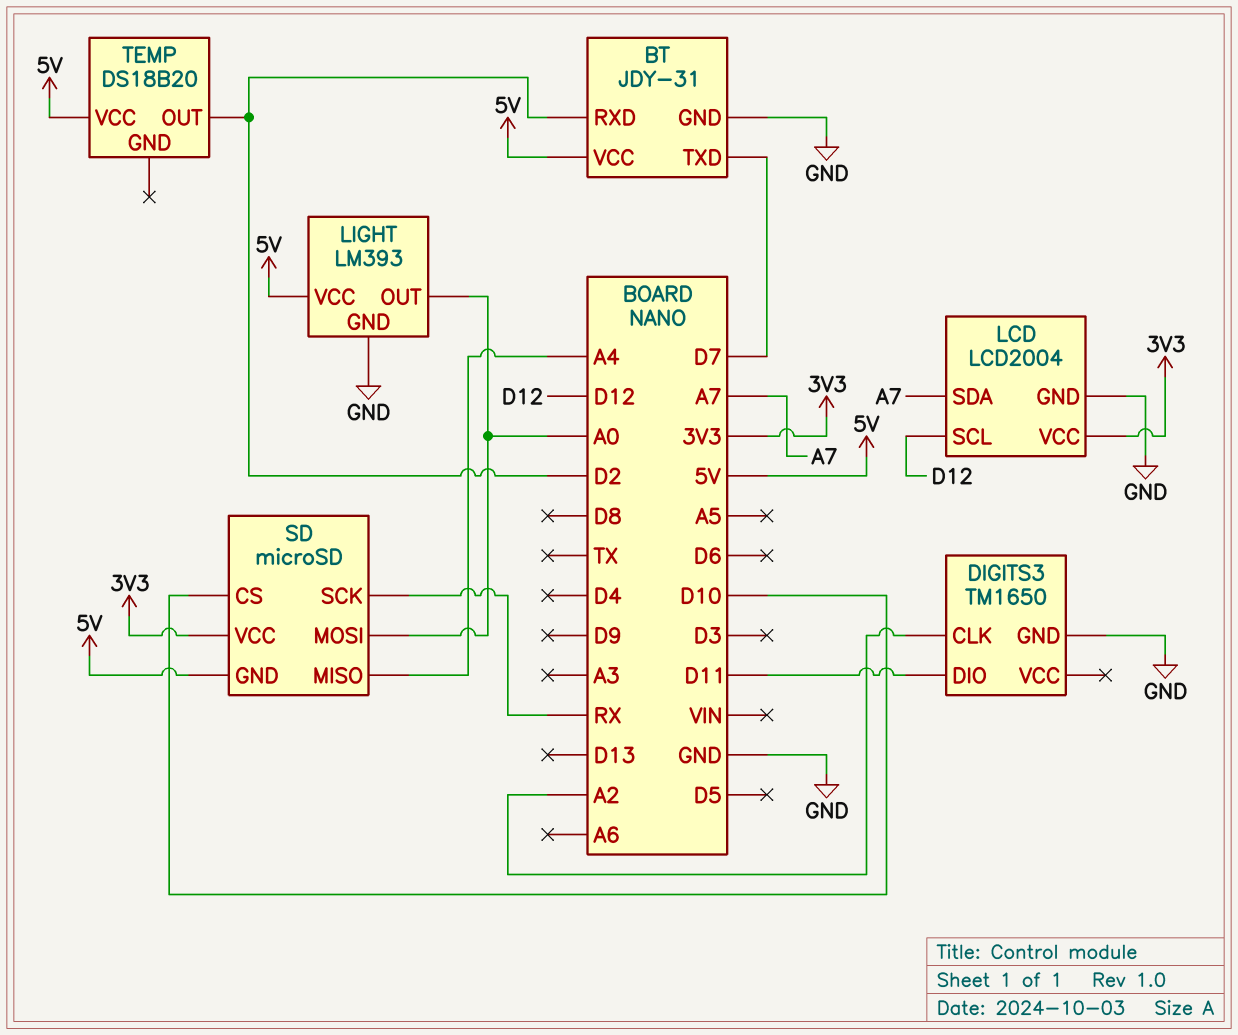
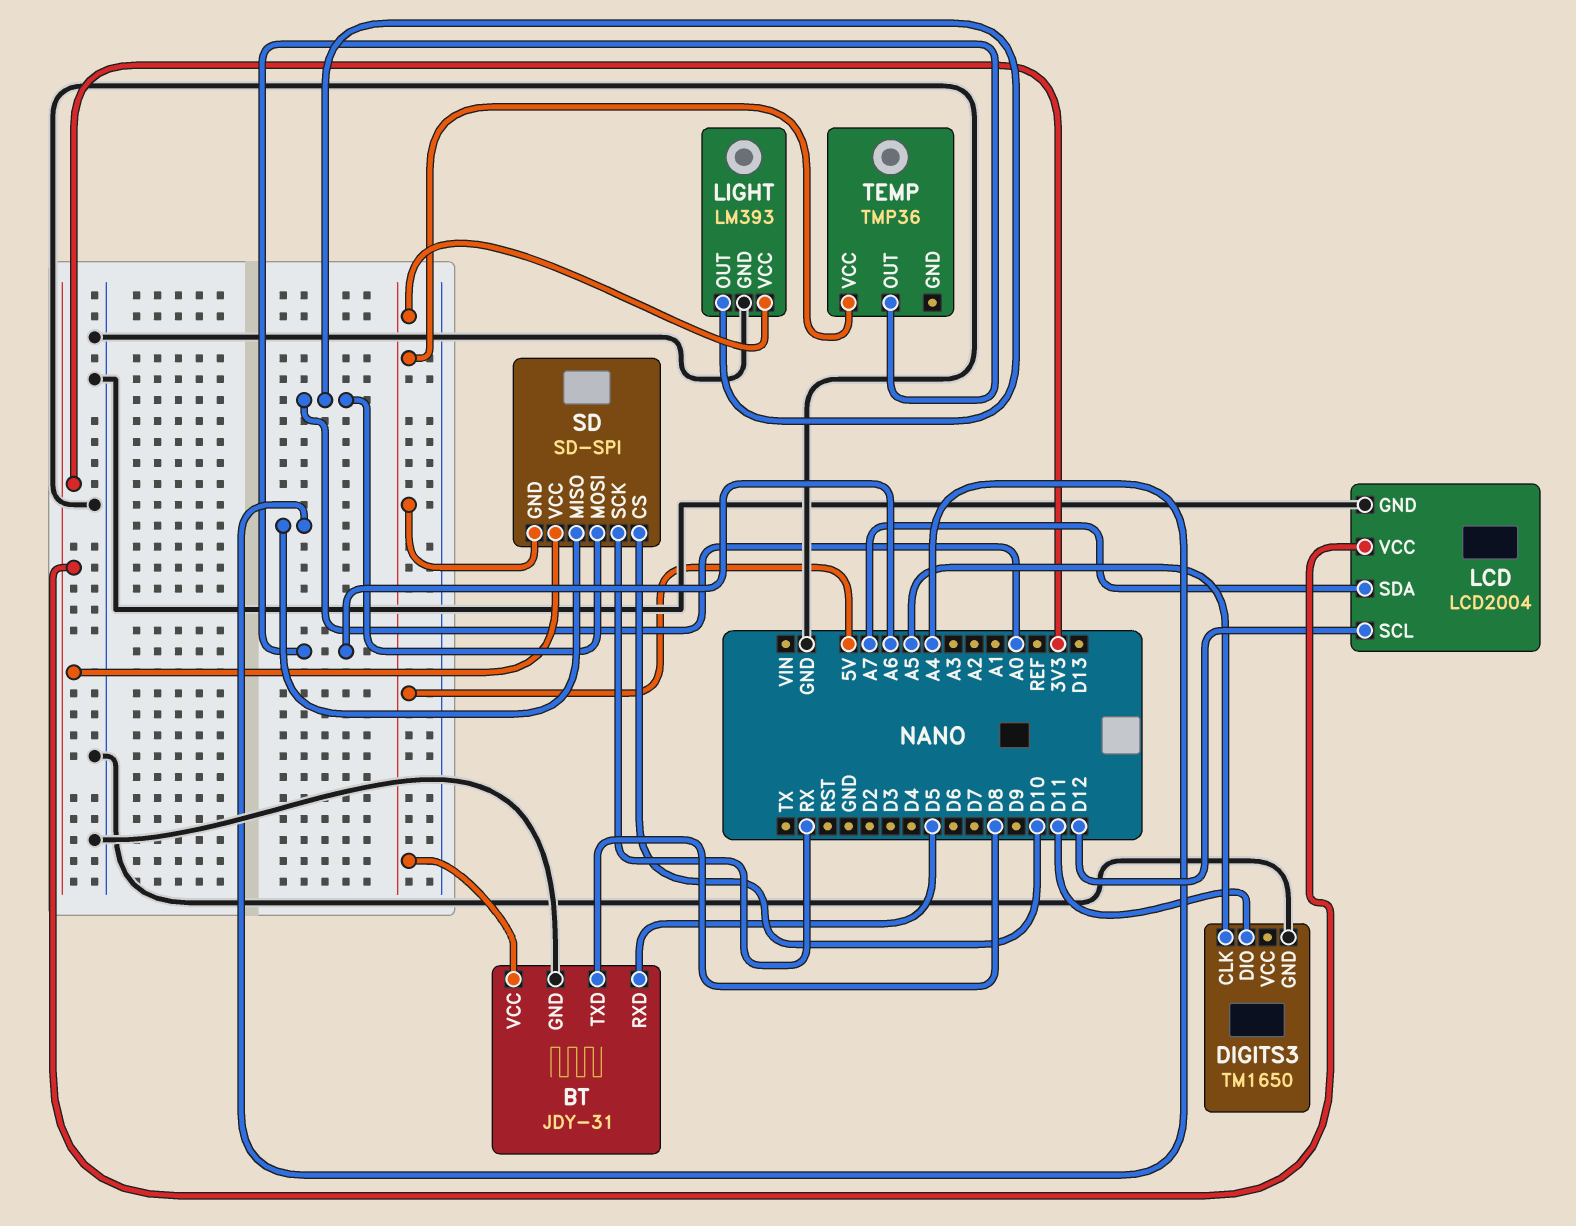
BT pin RXD: D2 -> D5
BT pin TXD: D7 -> D8
DIGITS3 pin CLK: A2 -> A5
SD: microSD -> SD-SPI
TEMP: DS18B20 -> TMP36
TEMP pin OUT: D2 -> A6

